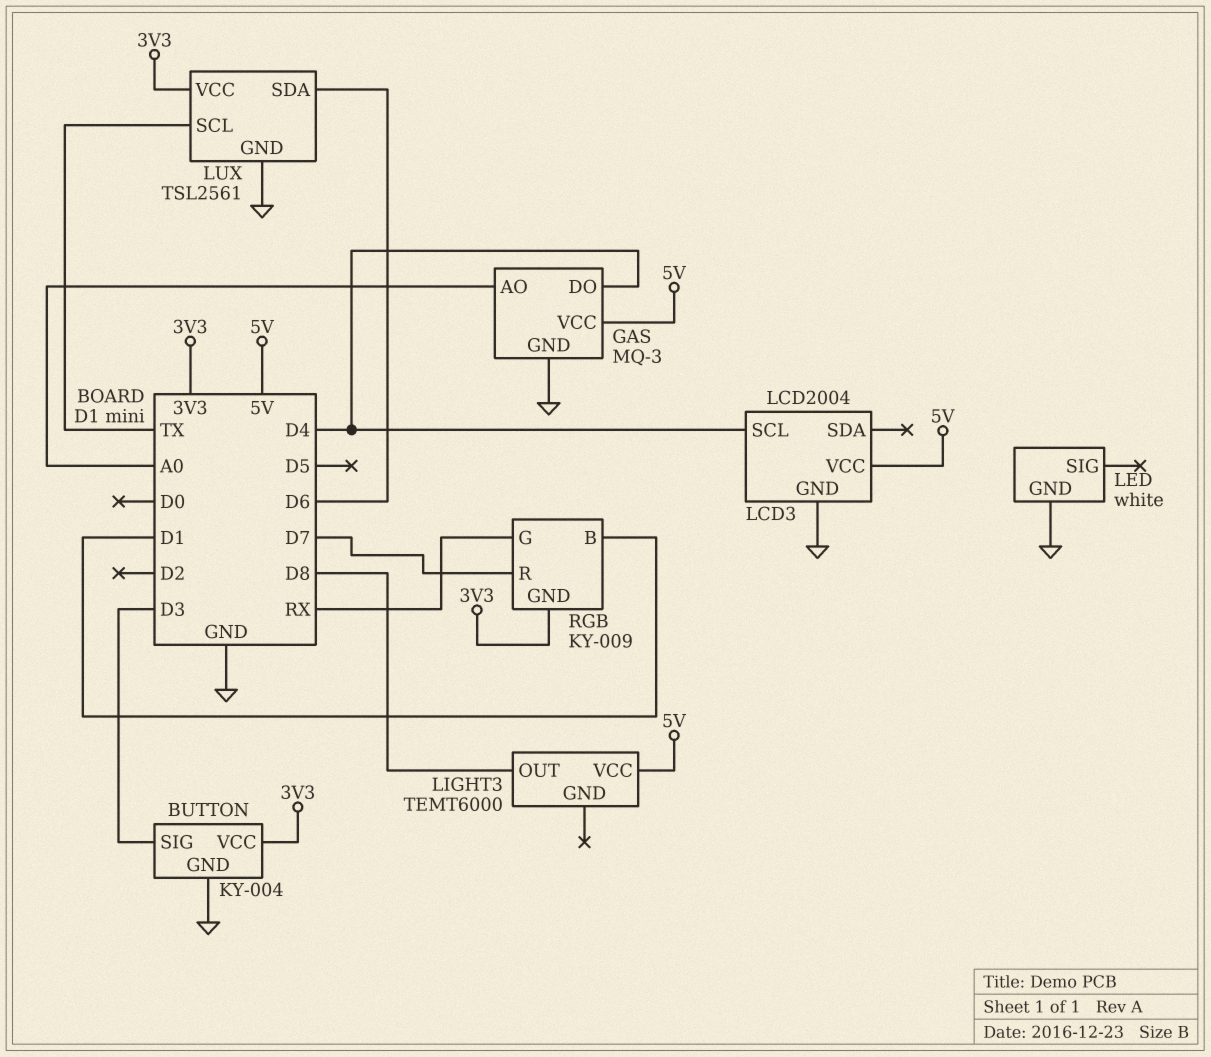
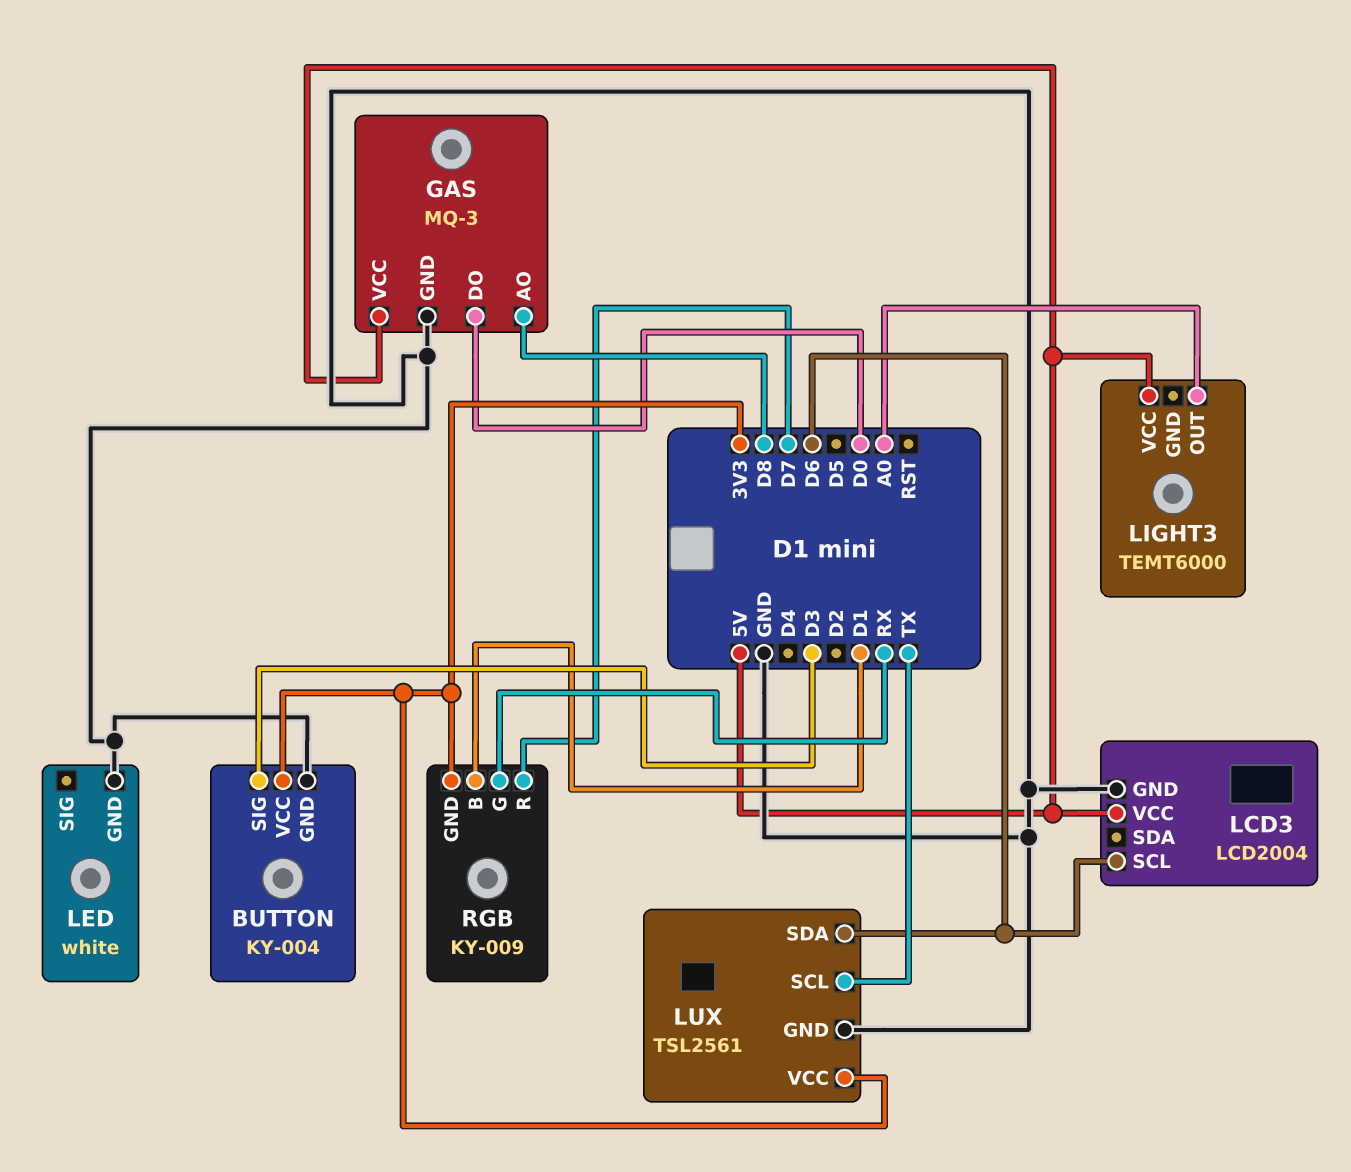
GAS pin AO: A0 -> D8
GAS pin DO: D4 -> D0
LCD3 pin SCL: D4 -> D6
LIGHT3 pin OUT: D8 -> A0

